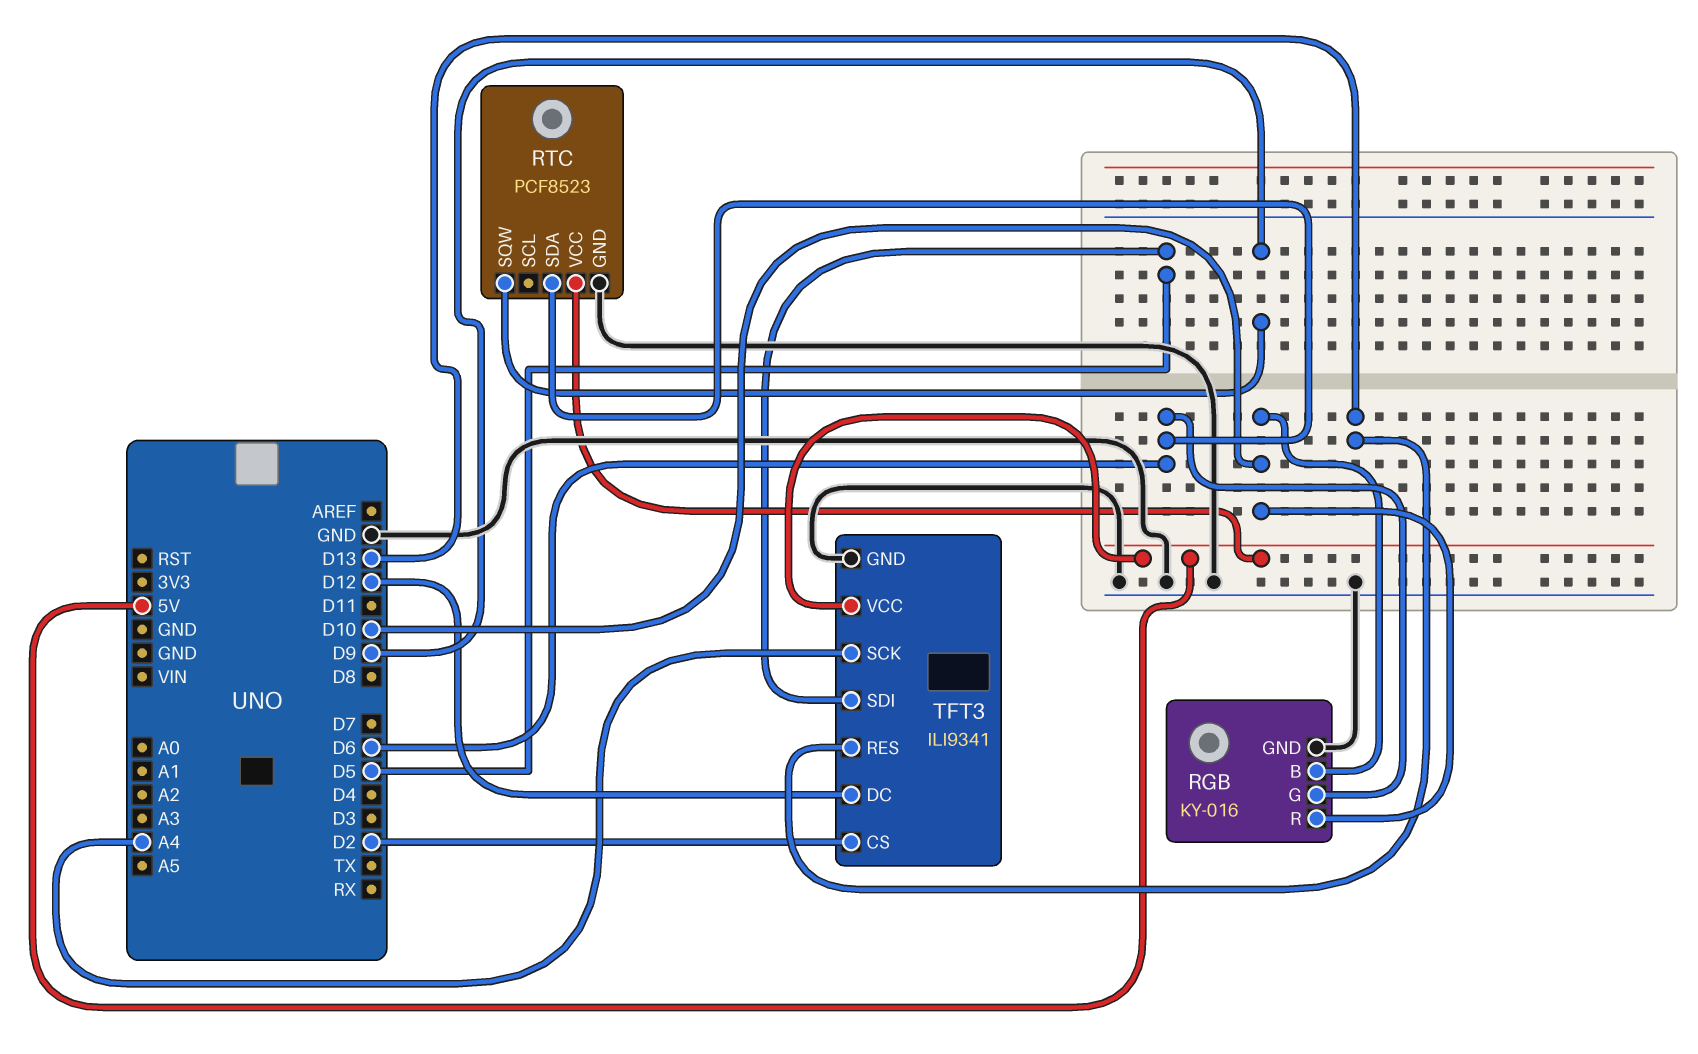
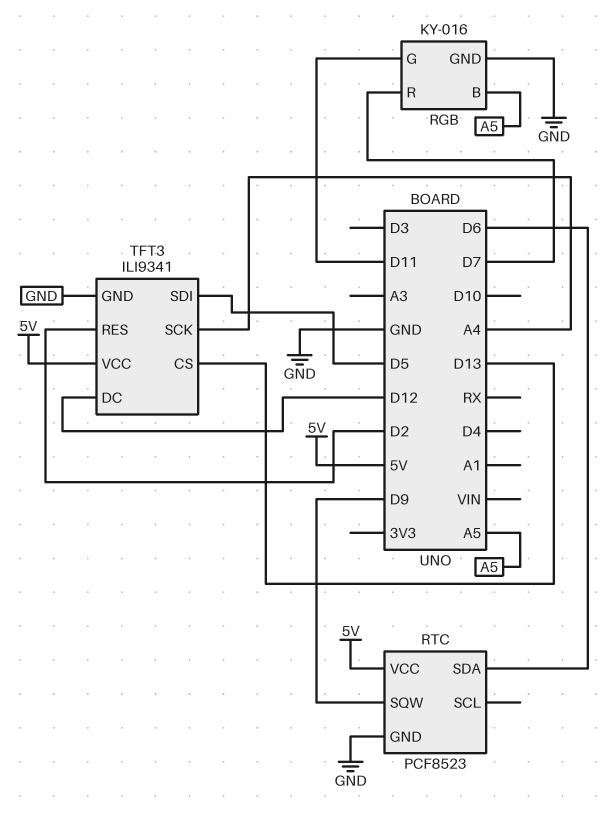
RGB pin B: D10 -> A5
RGB pin G: D6 -> D11
RGB pin R: D10 -> D7
TFT3 pin CS: D2 -> D13
TFT3 pin RES: D13 -> D2

